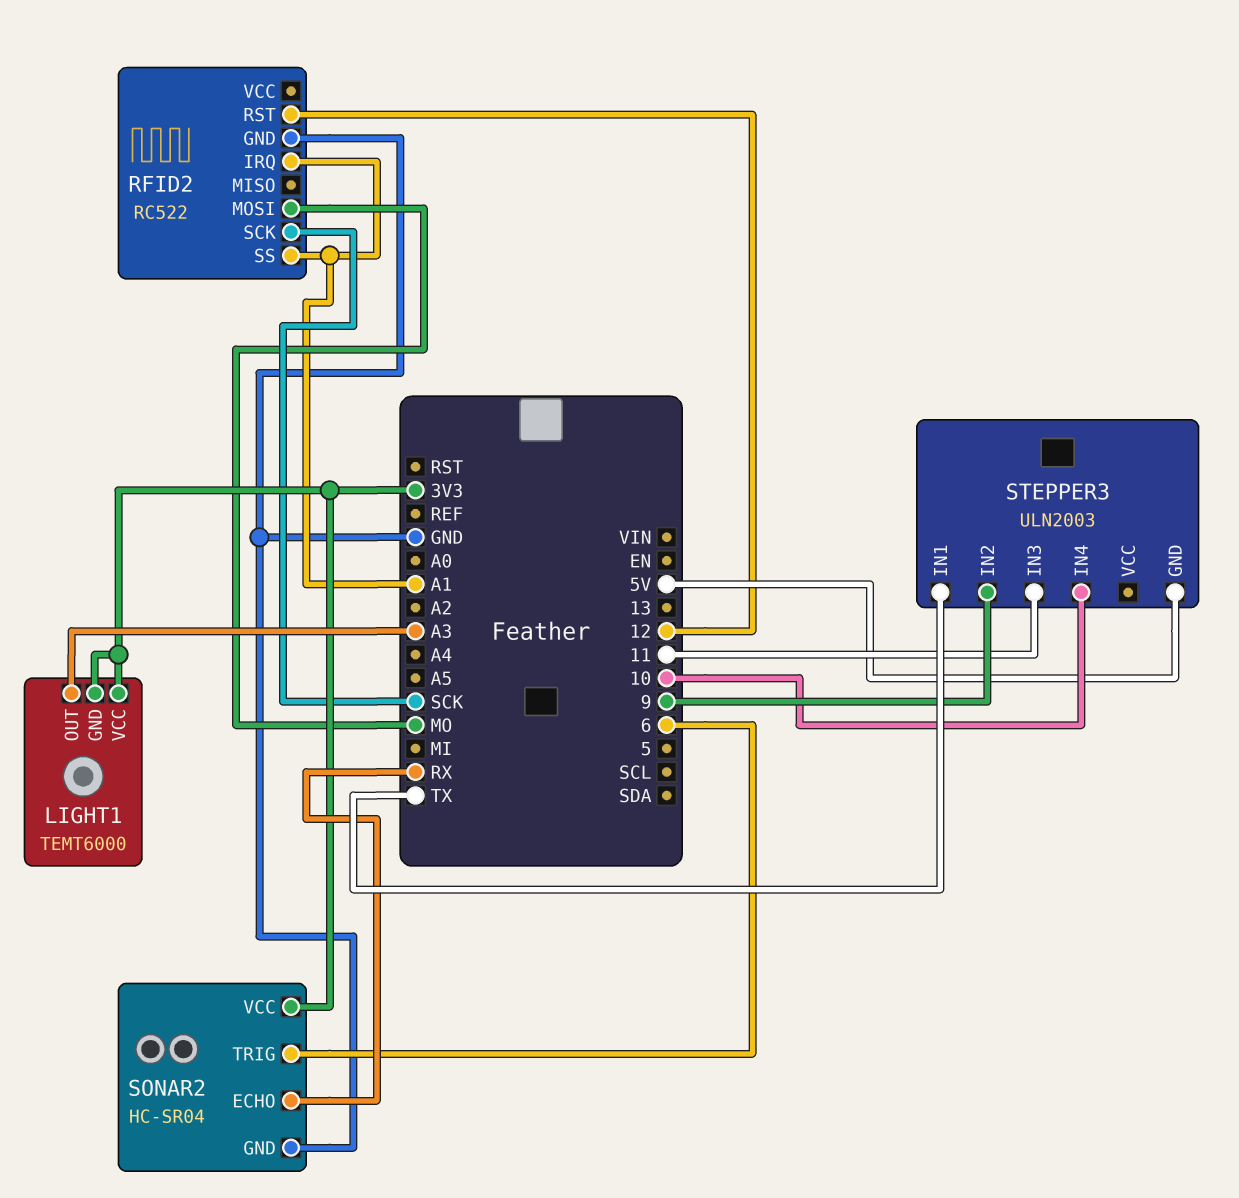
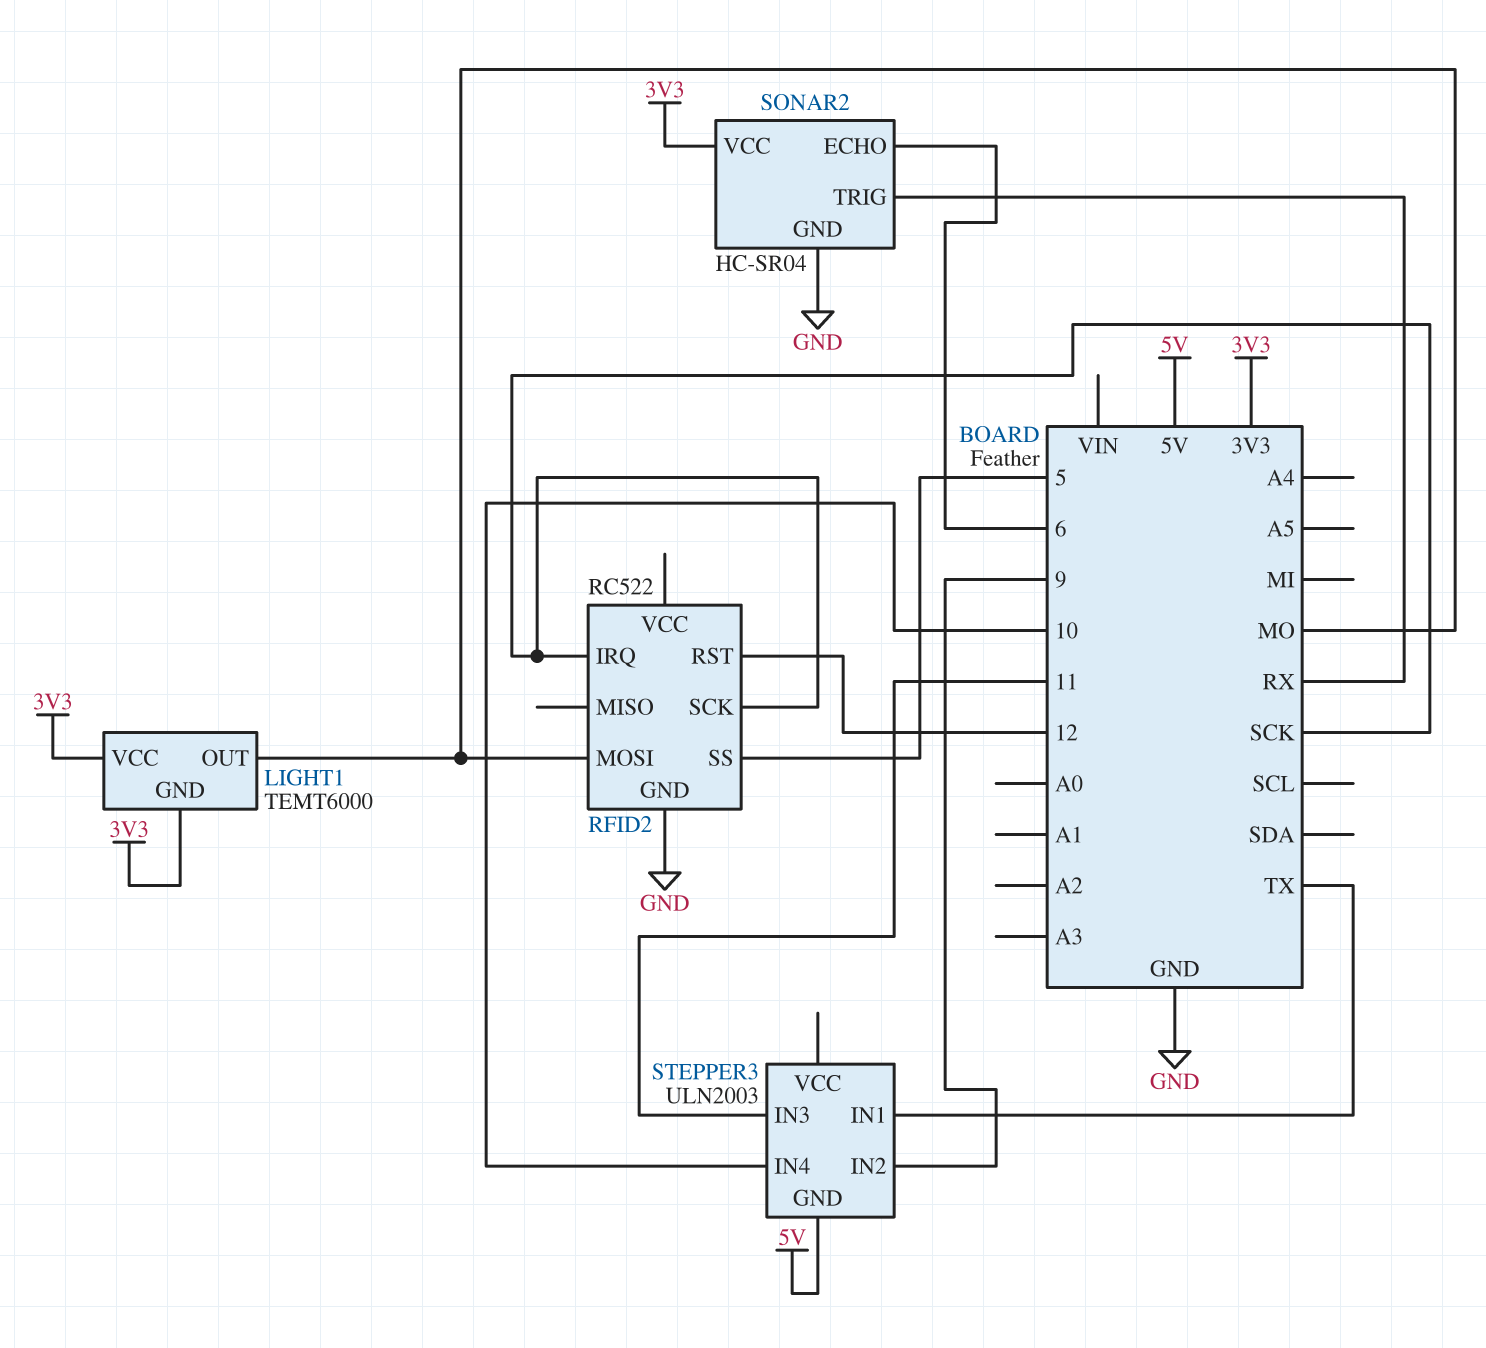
LIGHT1 pin OUT: A3 -> MO
RFID2 pin IRQ: A1 -> SCK
RFID2 pin SS: A1 -> 5
SONAR2 pin ECHO: RX -> 6
SONAR2 pin TRIG: 6 -> RX

